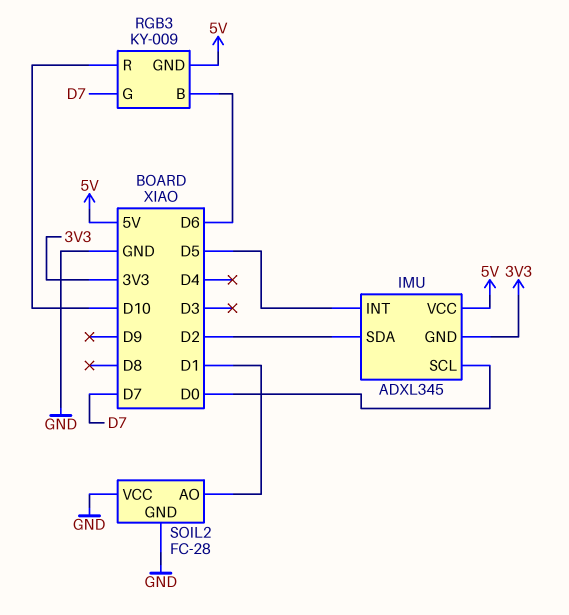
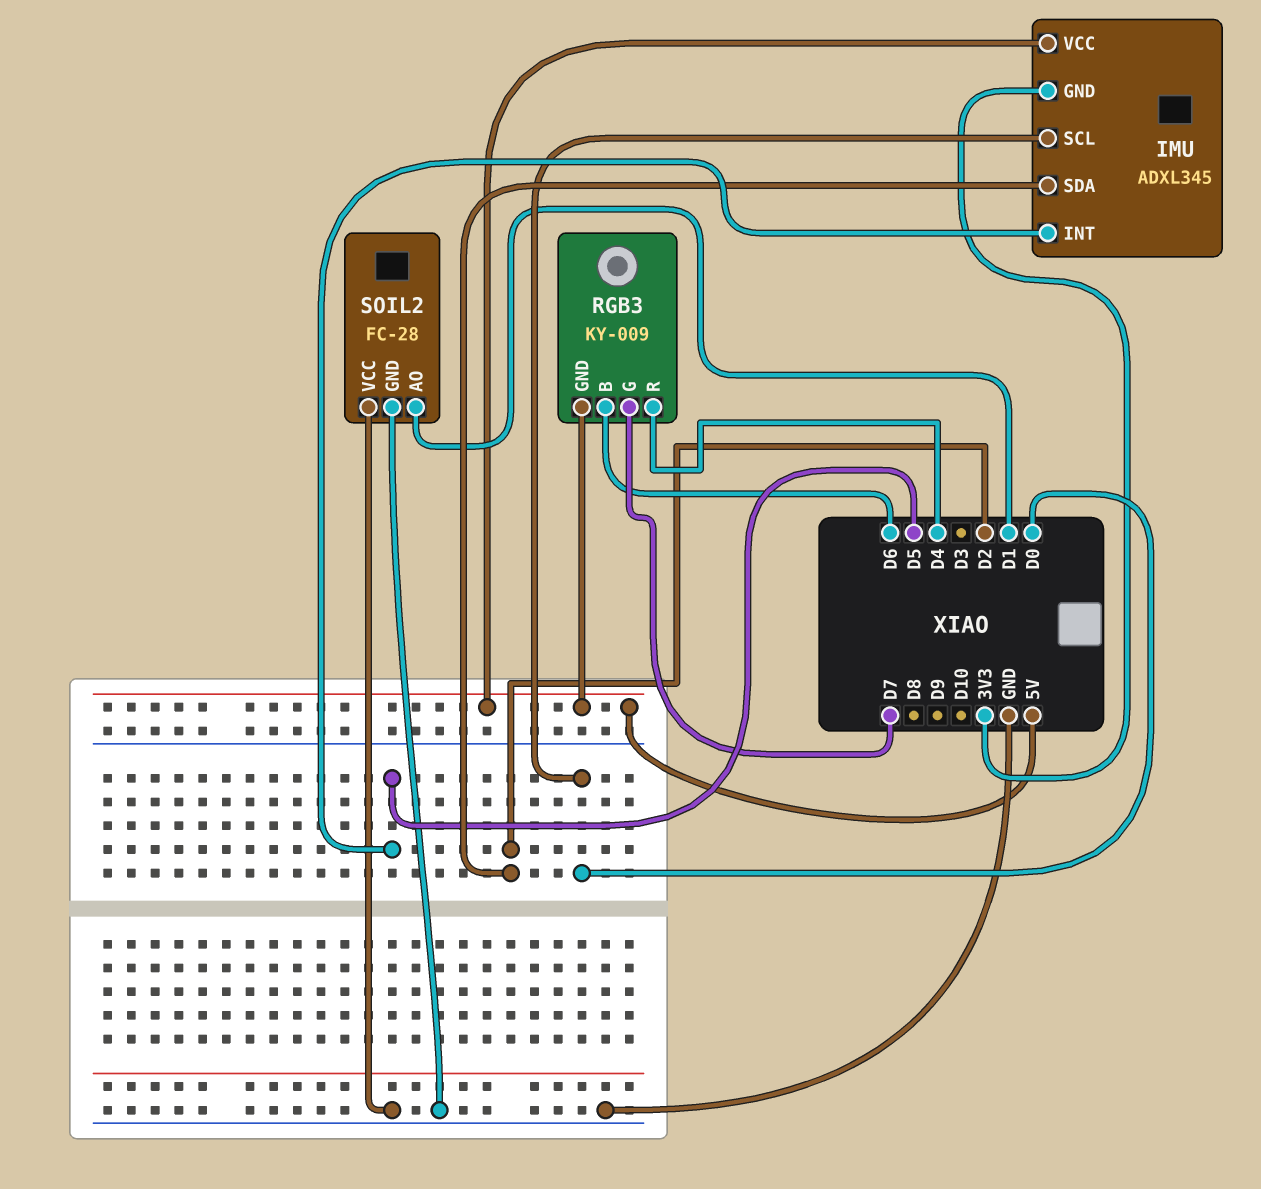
RGB3 pin R: D10 -> D4

